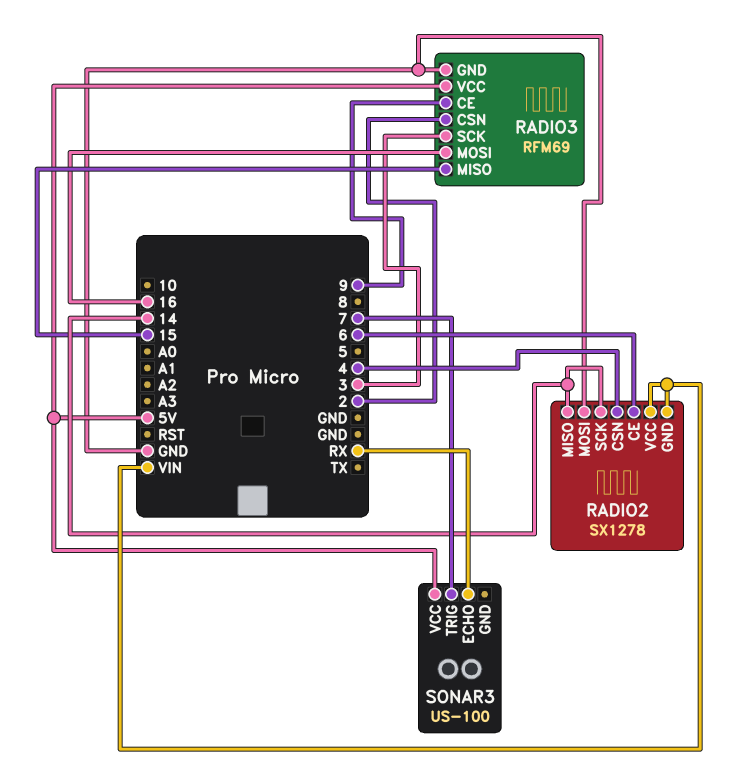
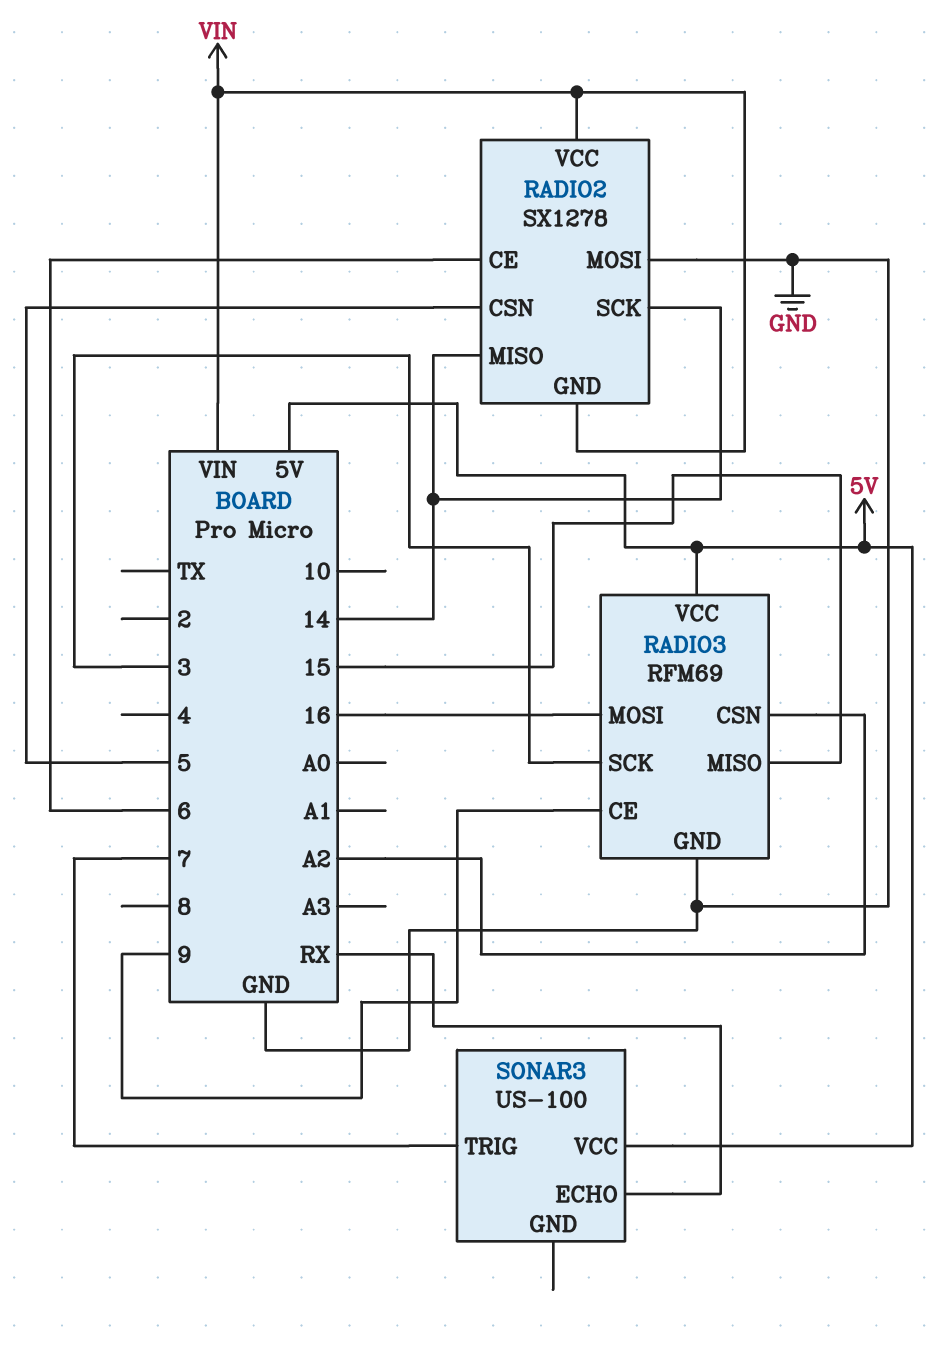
RADIO2 pin CSN: 4 -> 5
RADIO3 pin CSN: 2 -> A2

